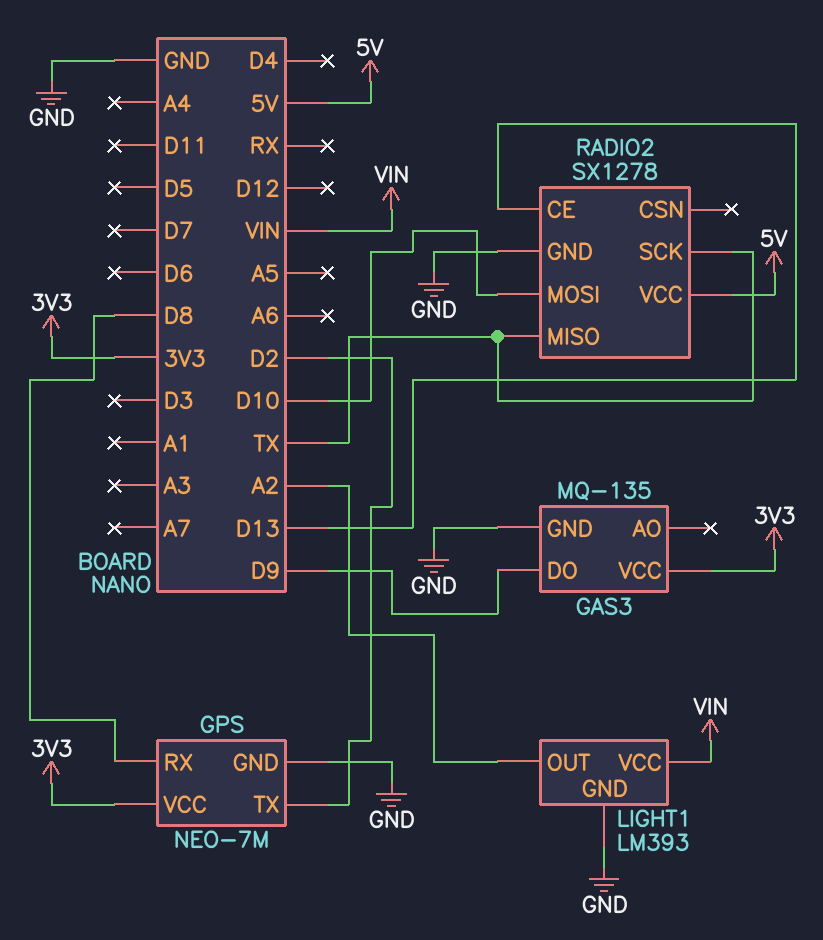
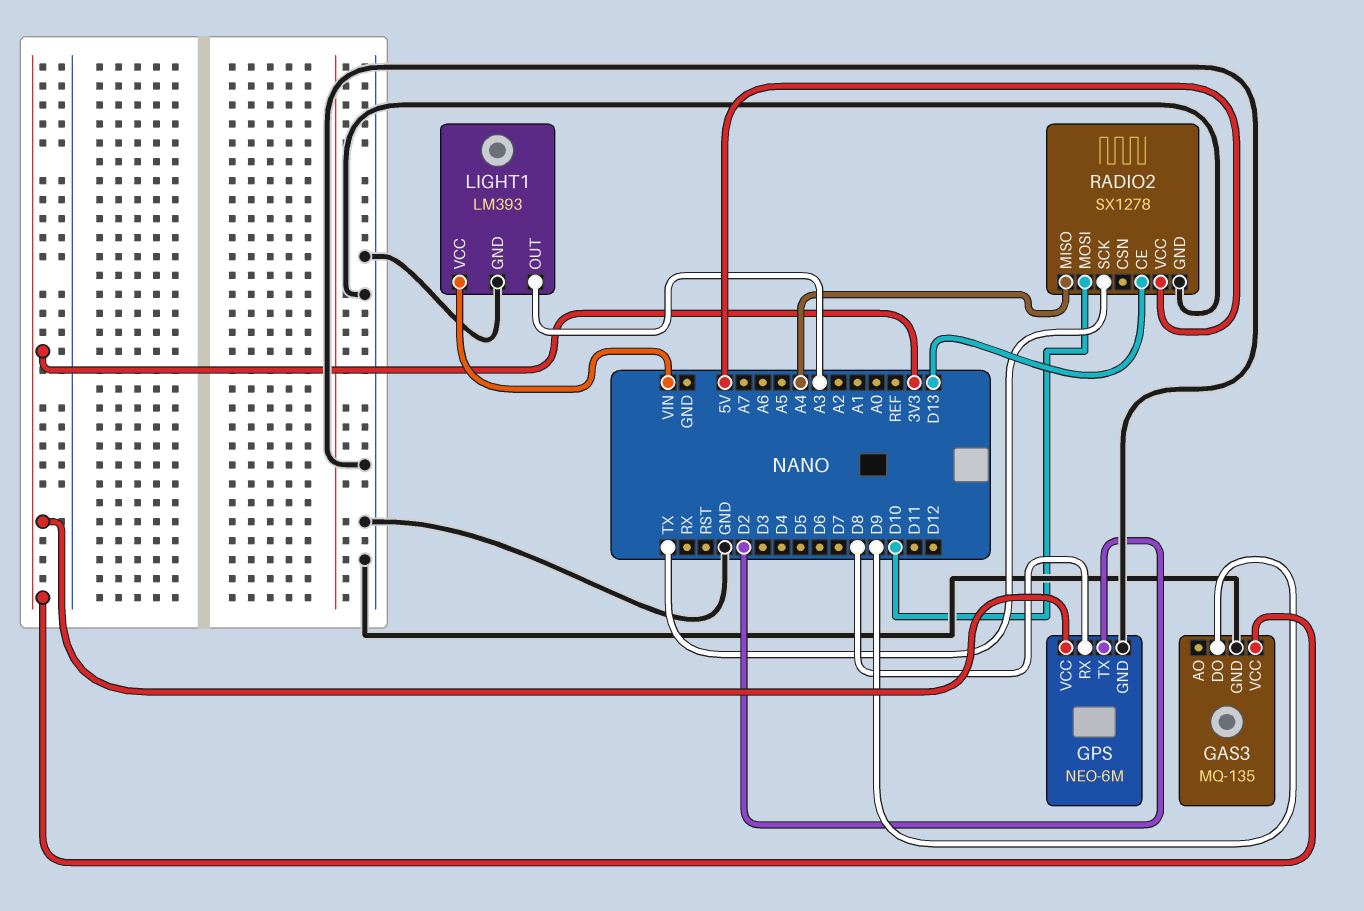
GPS: NEO-7M -> NEO-6M
LIGHT1 pin OUT: A2 -> A3
RADIO2 pin MISO: TX -> A4

